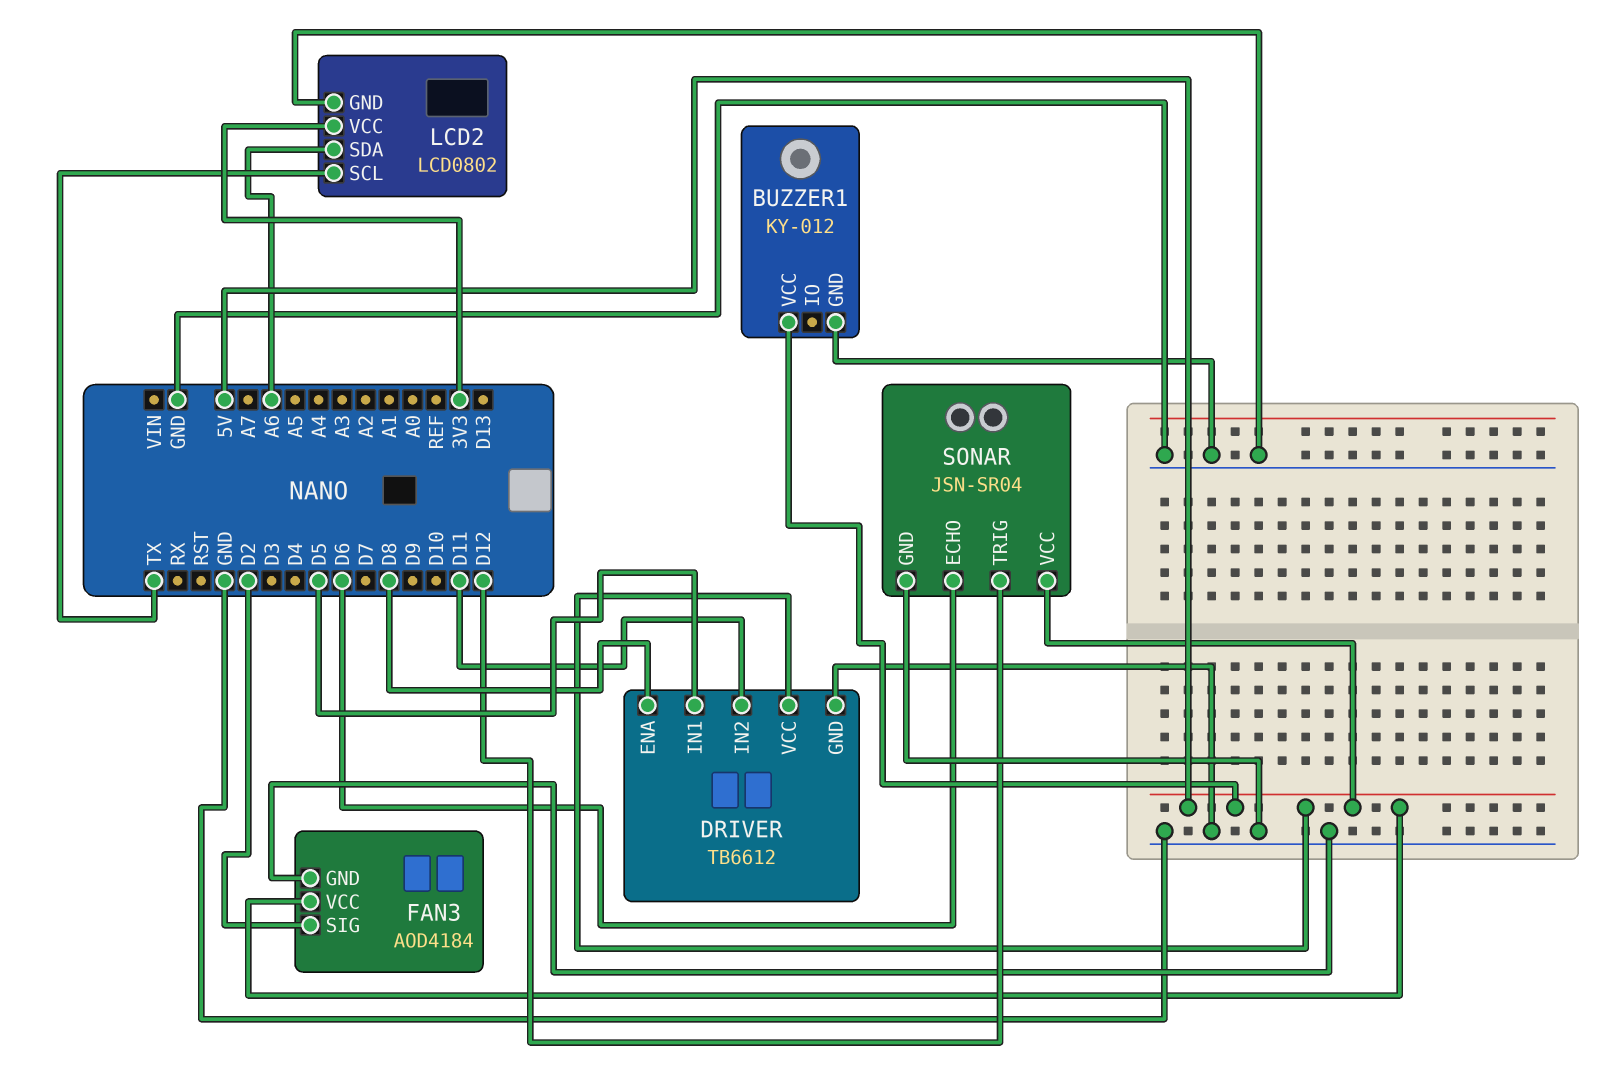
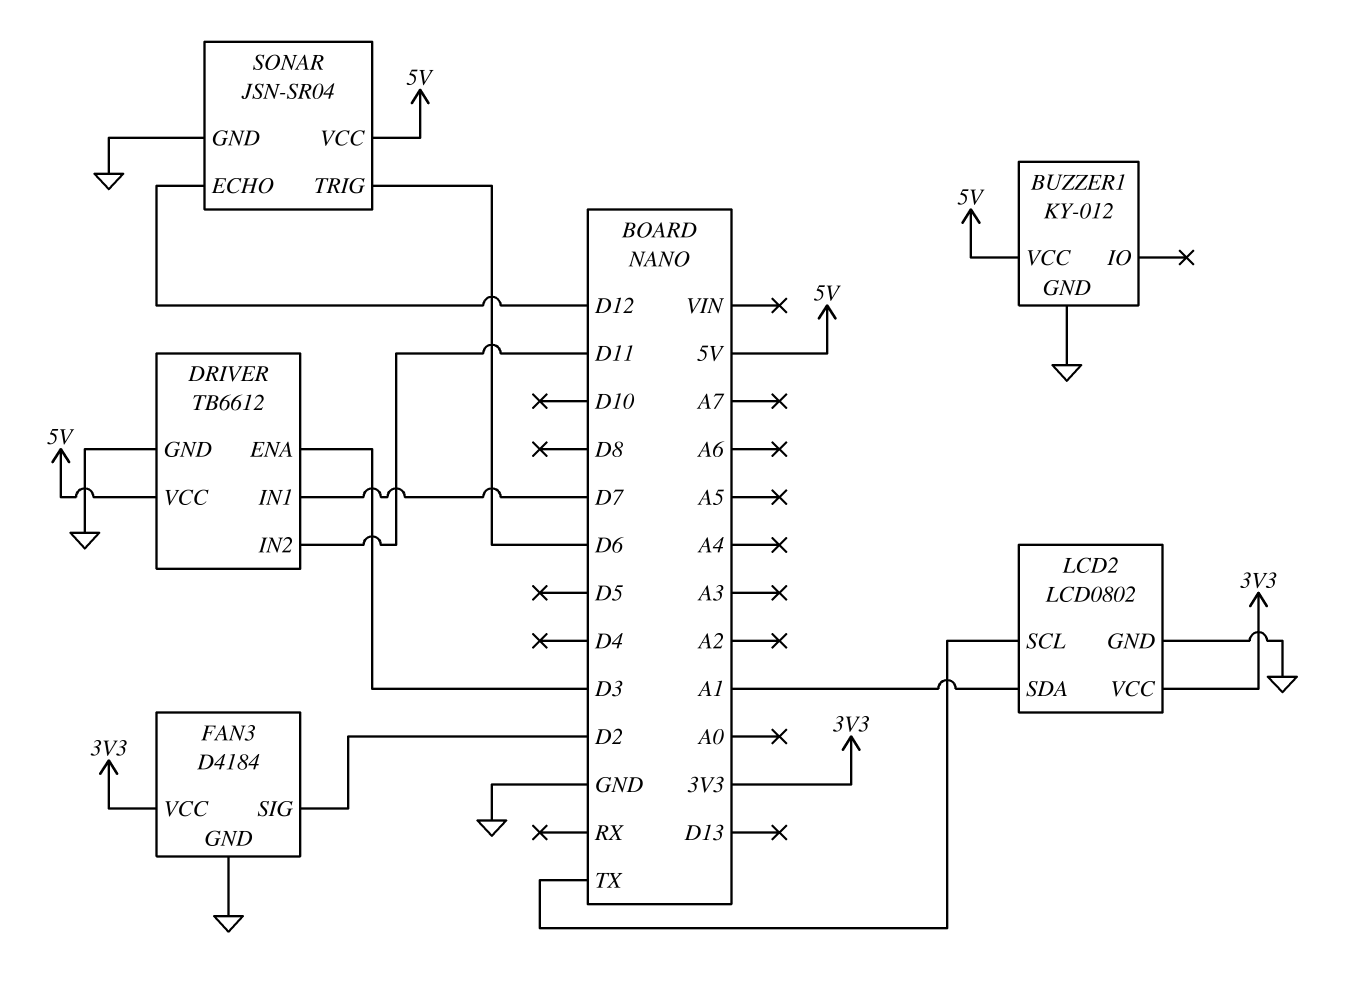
DRIVER pin ENA: D8 -> D3
DRIVER pin IN1: D5 -> D7
FAN3: AOD4184 -> D4184
FAN3 pin VCC: 5V -> 3V3
LCD2 pin SDA: A6 -> A1
SONAR pin ECHO: D6 -> D12
SONAR pin TRIG: D12 -> D6

